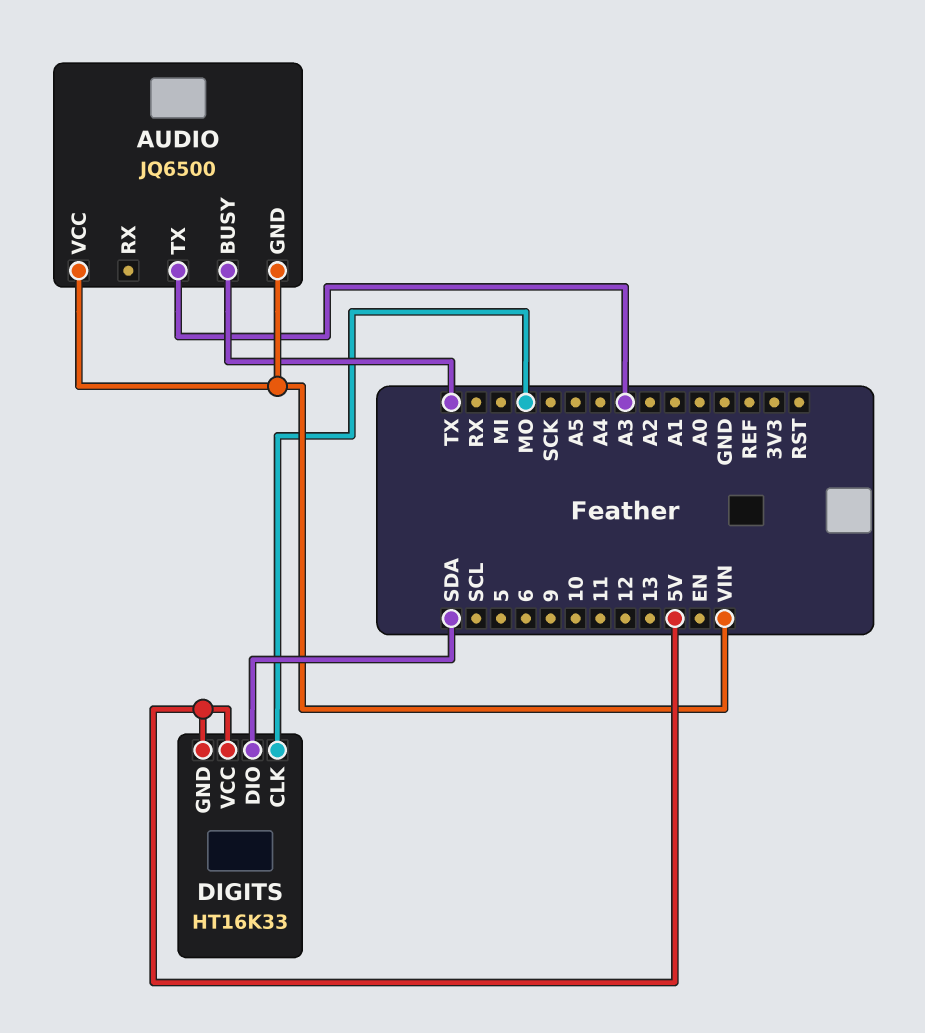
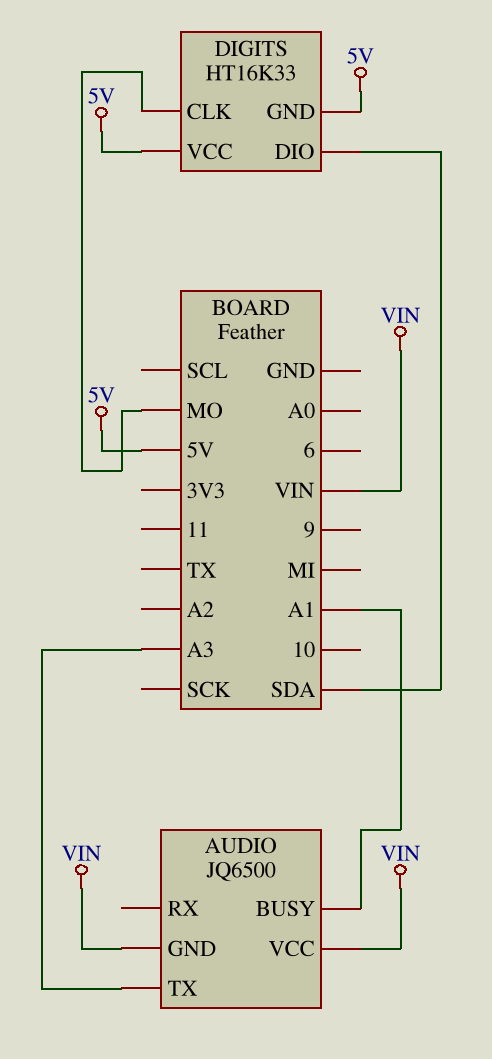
AUDIO pin BUSY: TX -> A1

